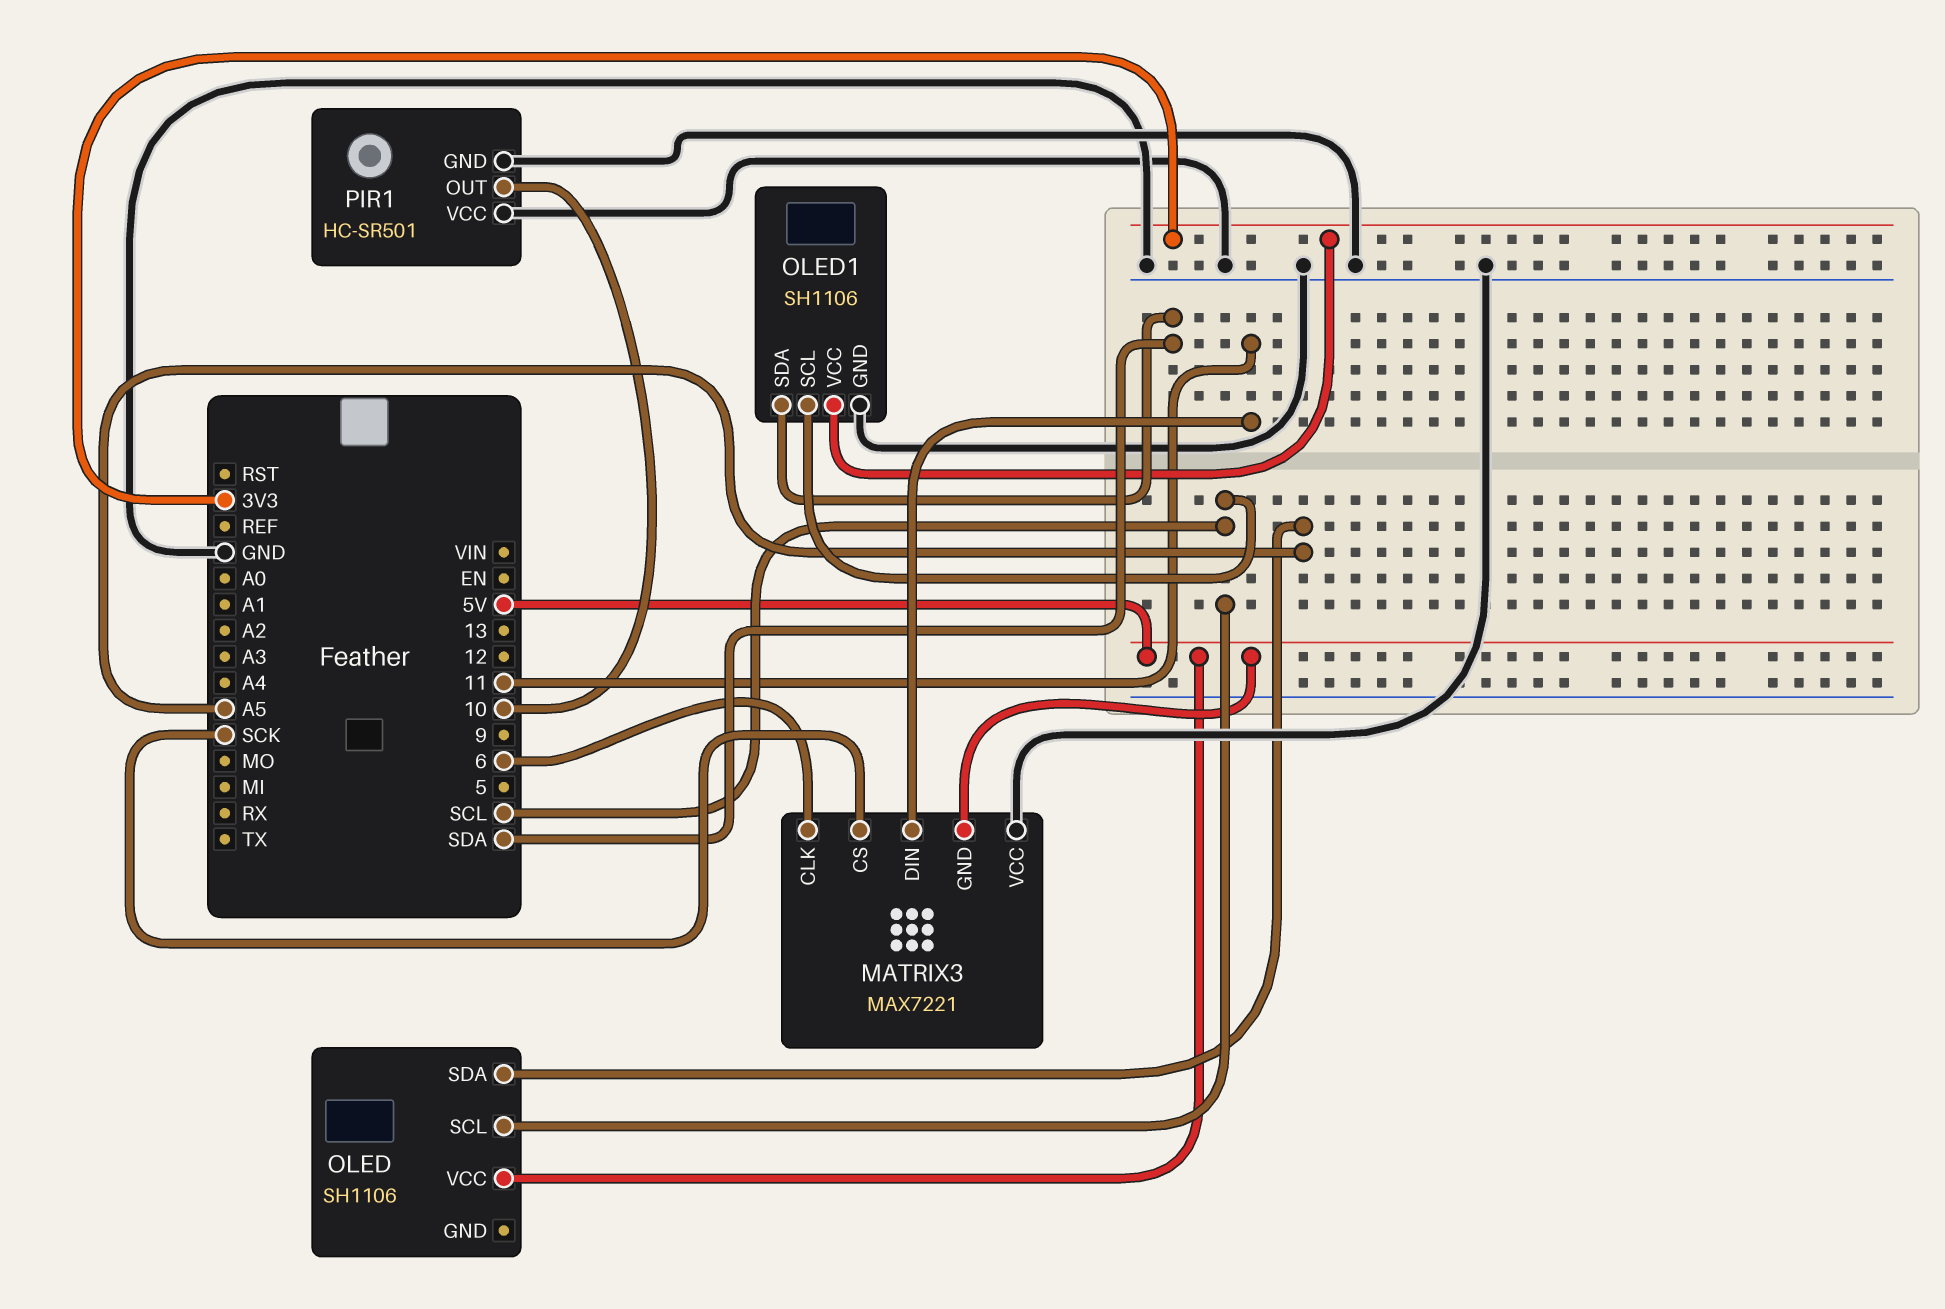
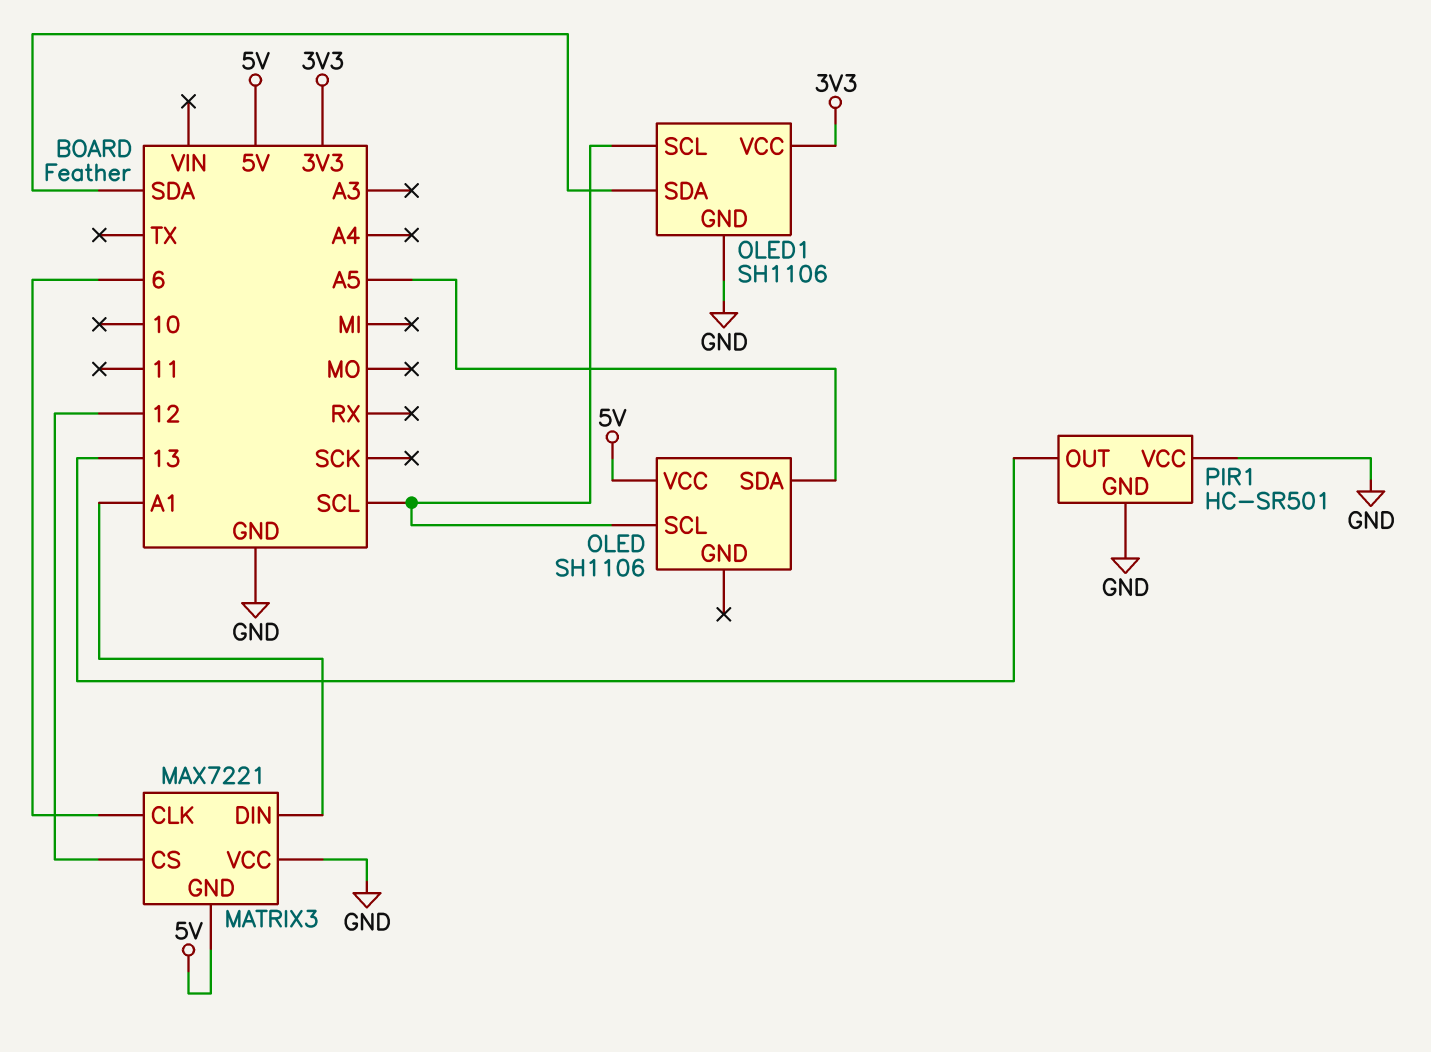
MATRIX3 pin CS: SCK -> 12
MATRIX3 pin DIN: 11 -> A1
PIR1 pin OUT: 10 -> 13

